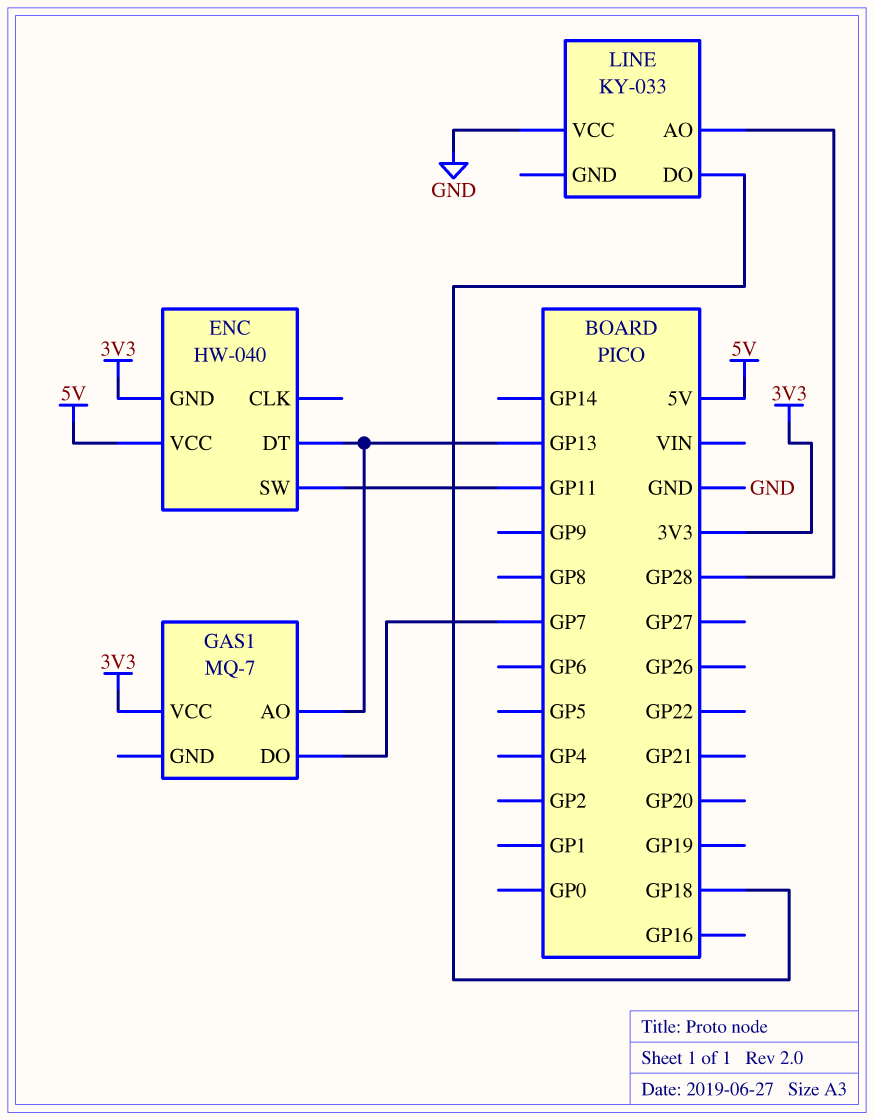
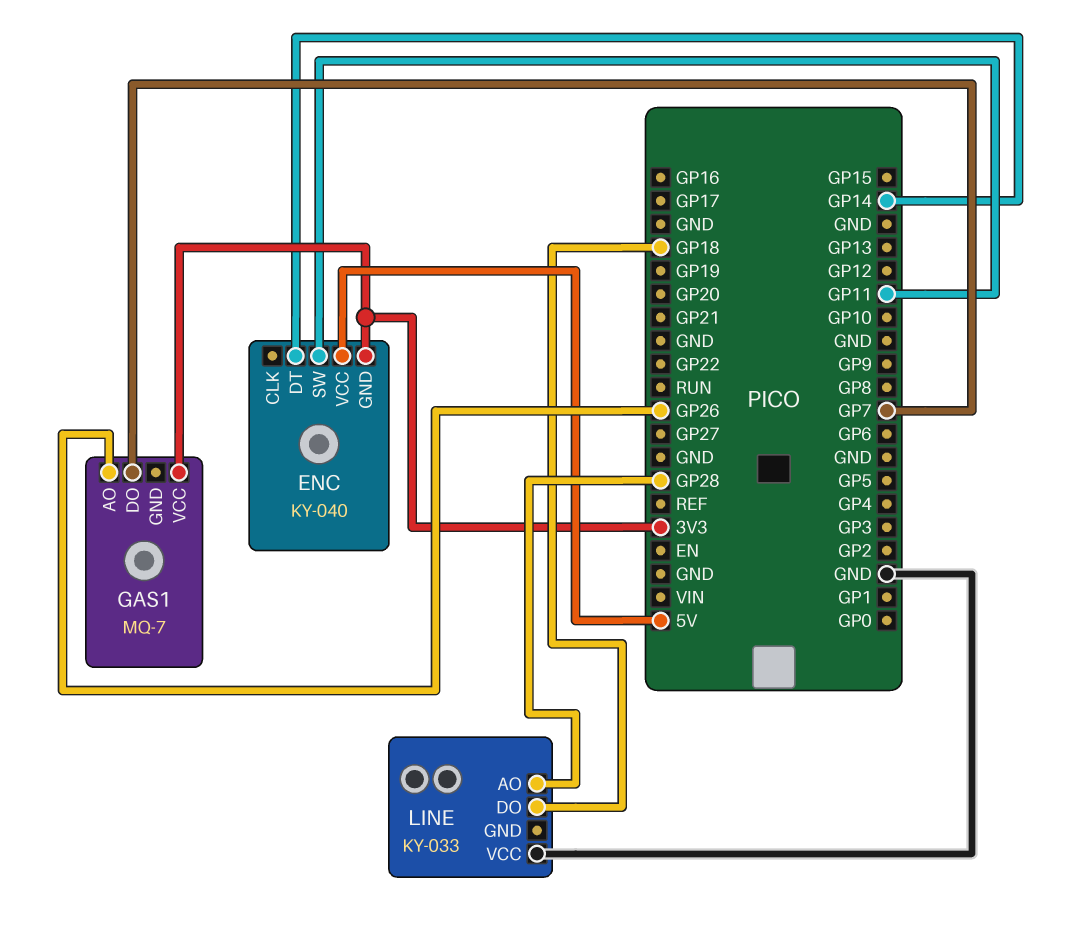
ENC: HW-040 -> KY-040
ENC pin DT: GP13 -> GP14
GAS1 pin AO: GP13 -> GP26

